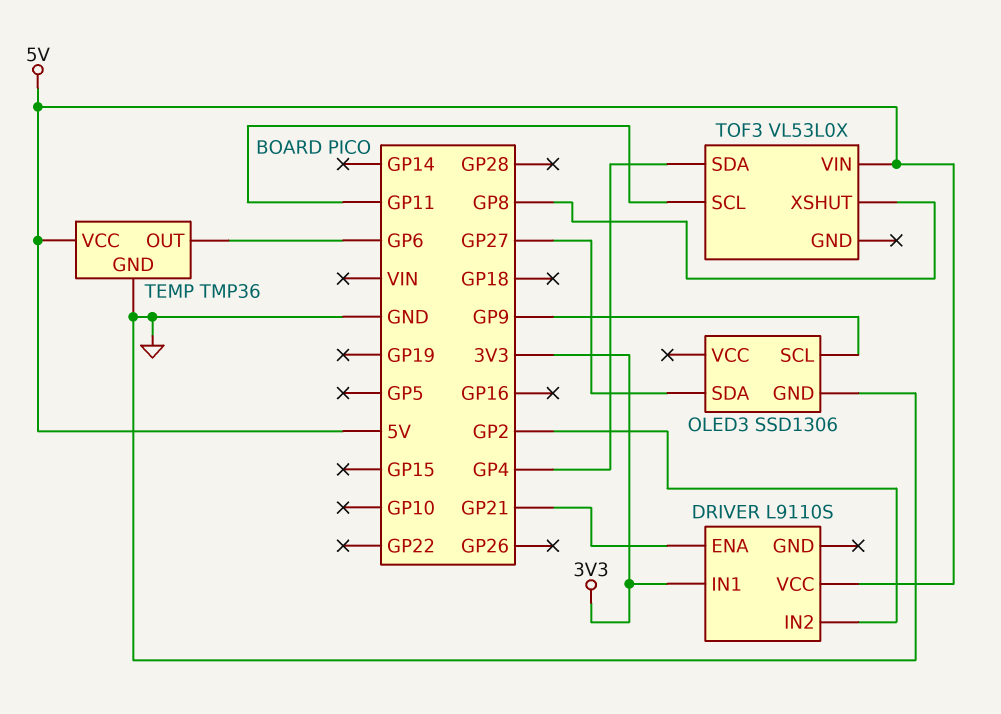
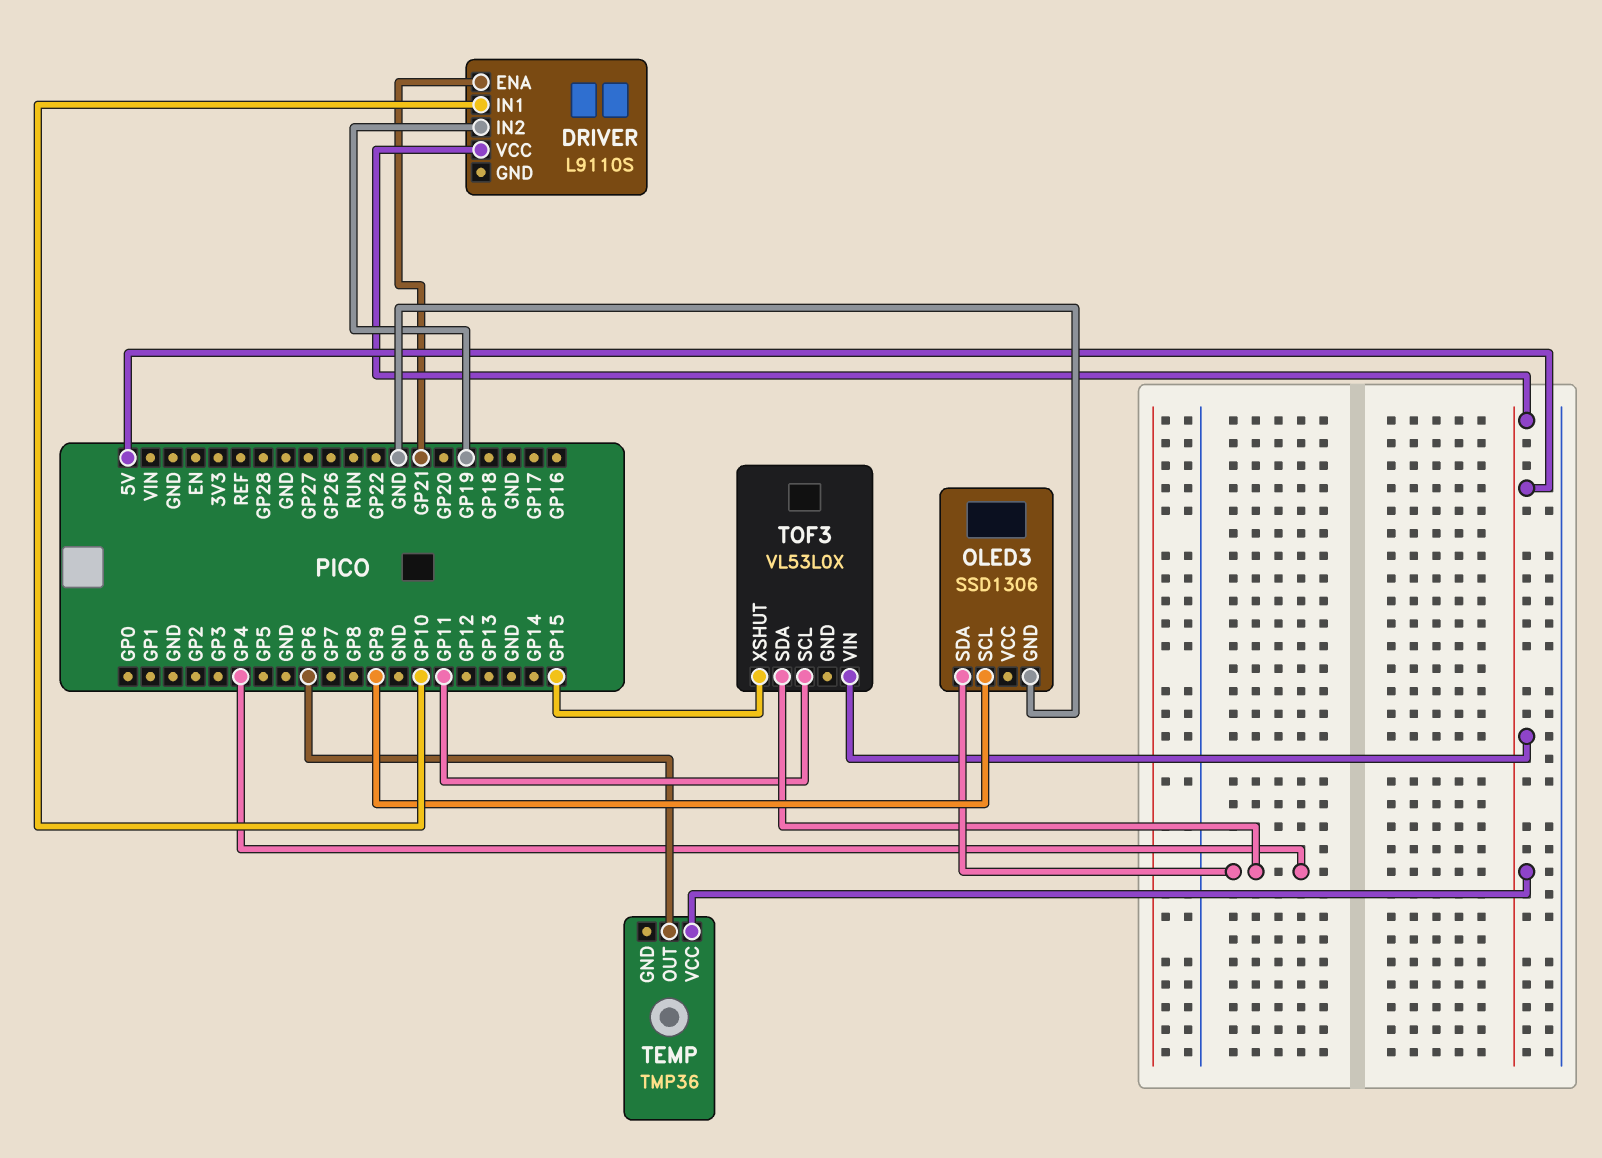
DRIVER pin IN1: 3V3 -> GP10
DRIVER pin IN2: GP2 -> GP19
OLED3 pin SDA: GP27 -> GP4
TEMP pin GND: GND -> none
TOF3 pin XSHUT: GP8 -> GP15

